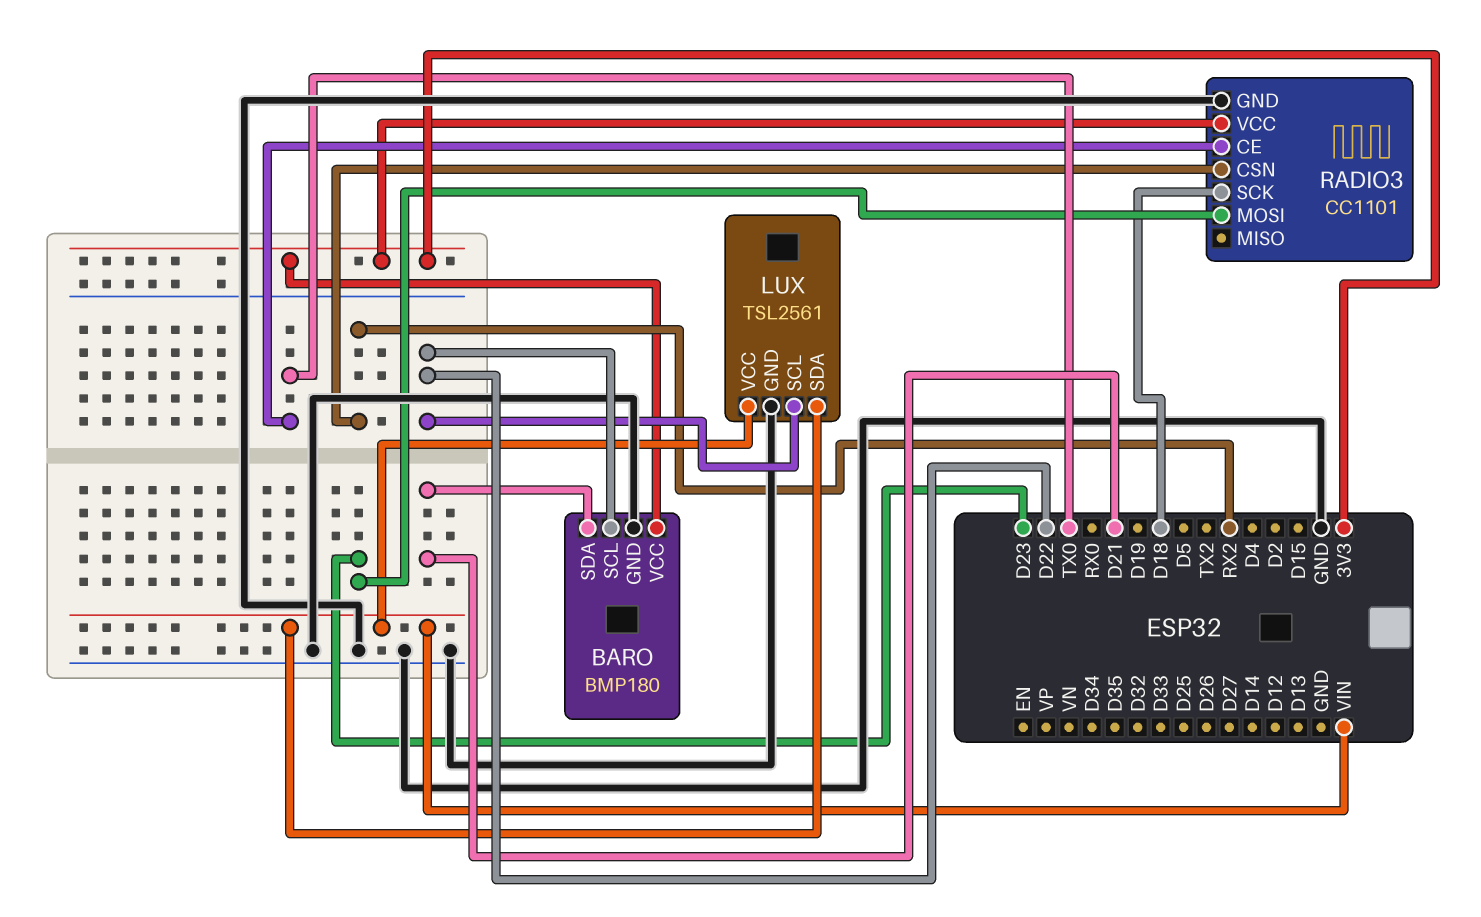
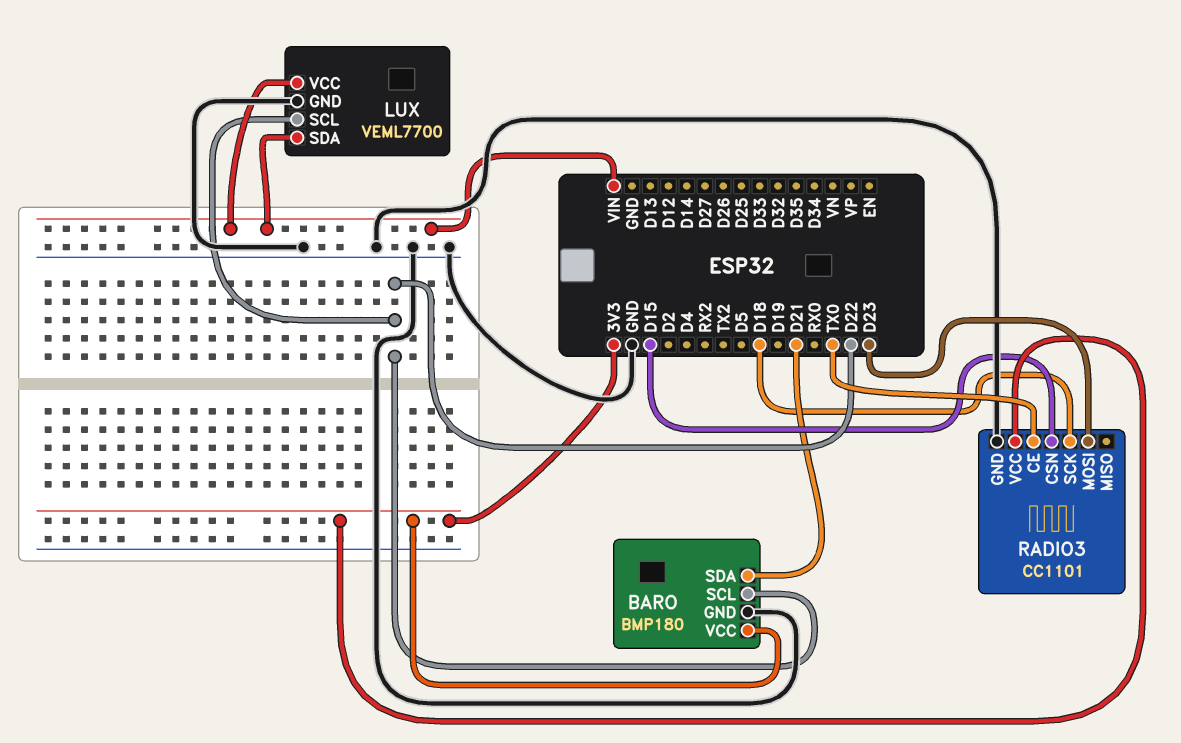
LUX: TSL2561 -> VEML7700
RADIO3 pin CSN: RX2 -> D15

